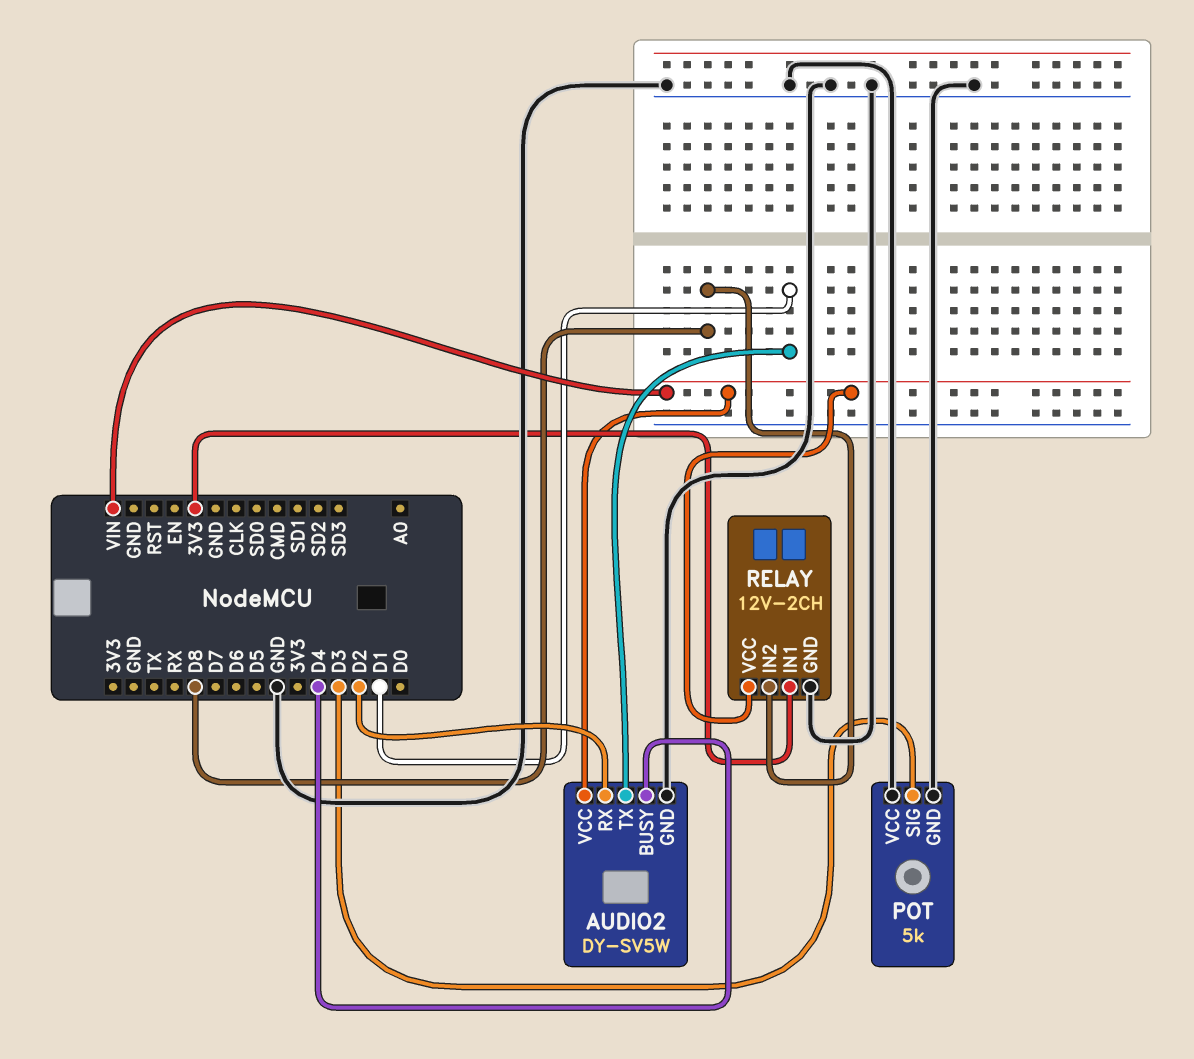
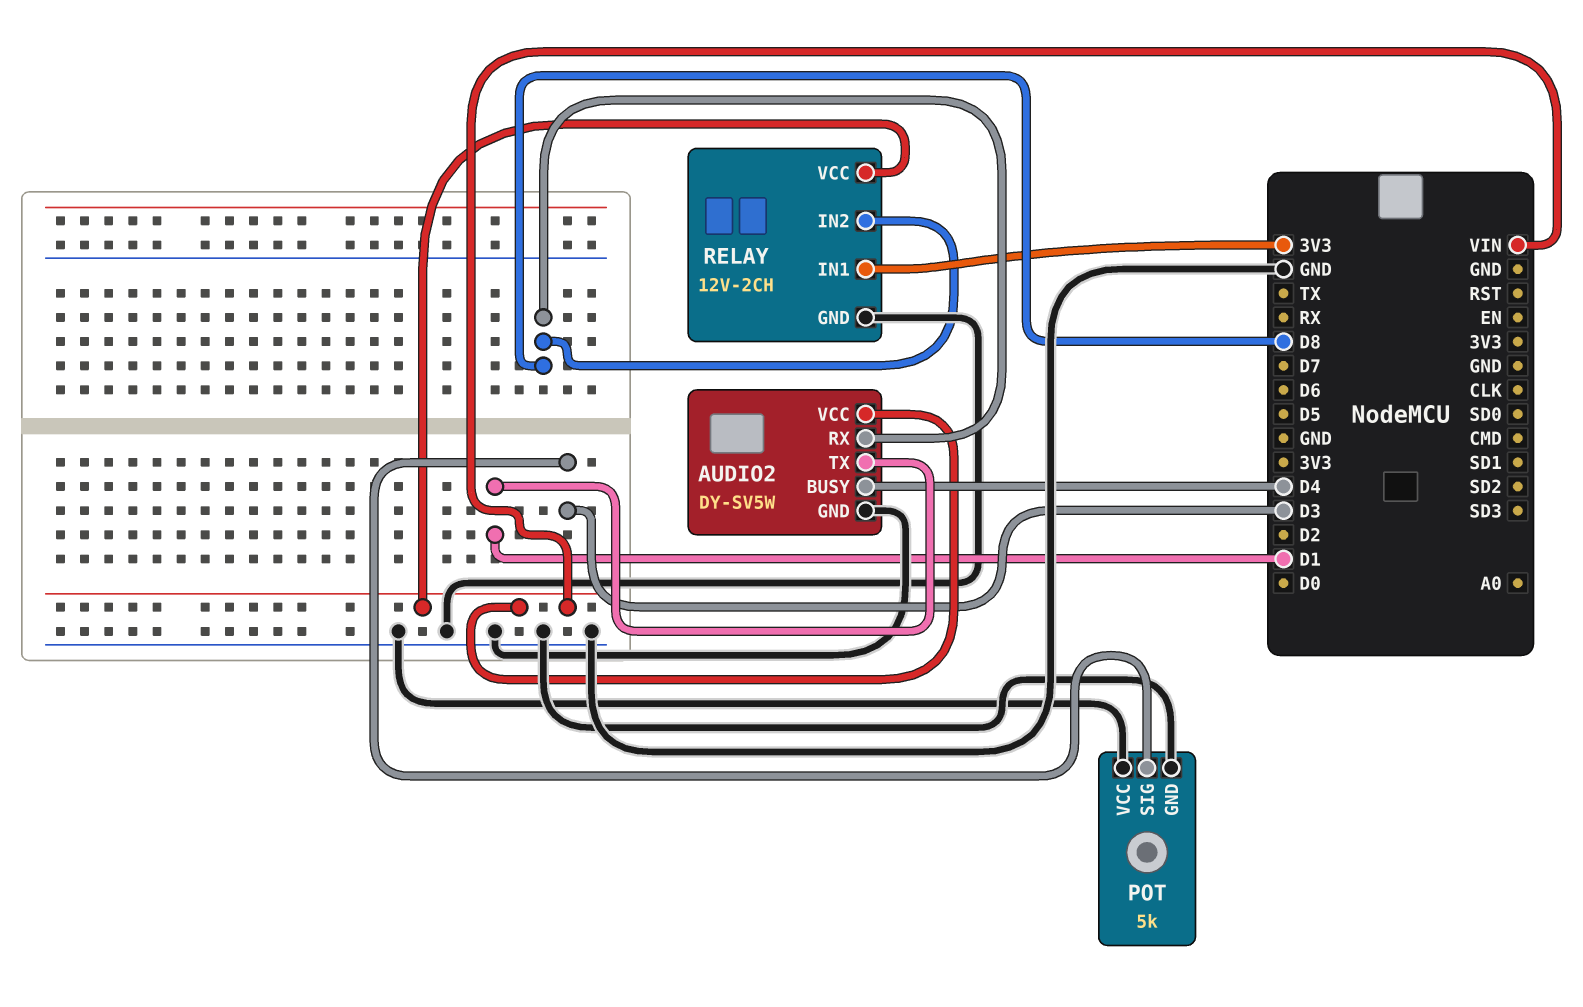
AUDIO2 pin RX: D2 -> D8

